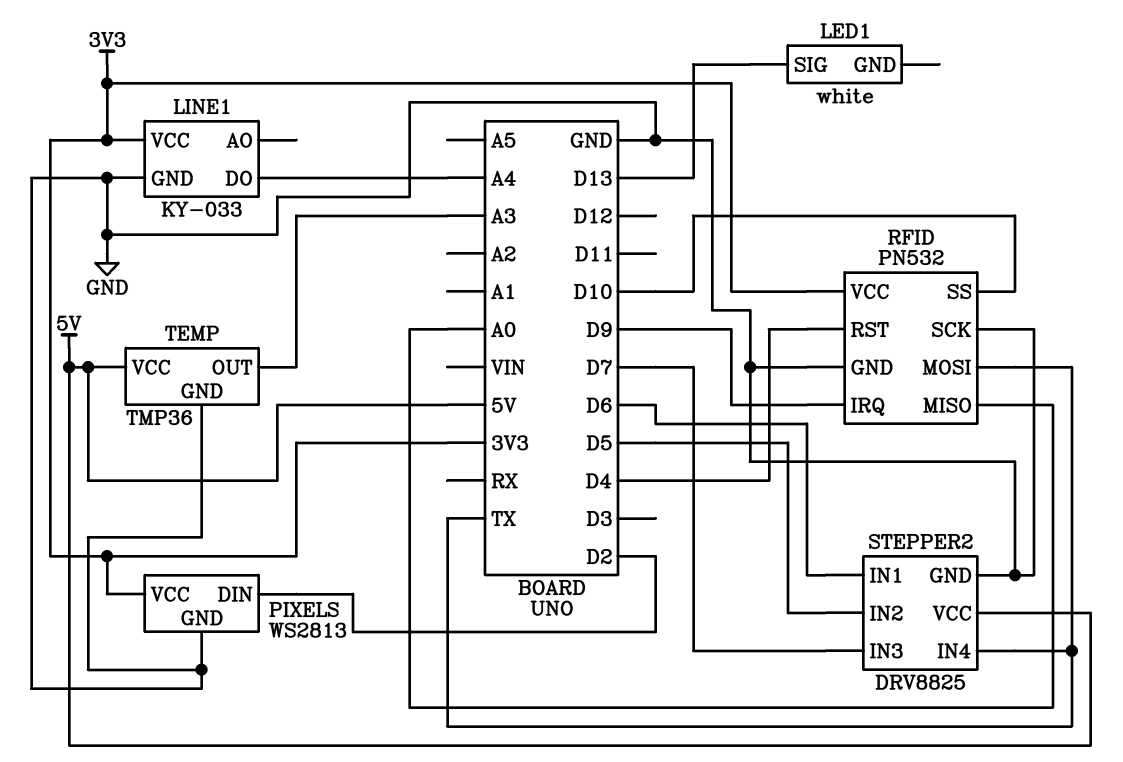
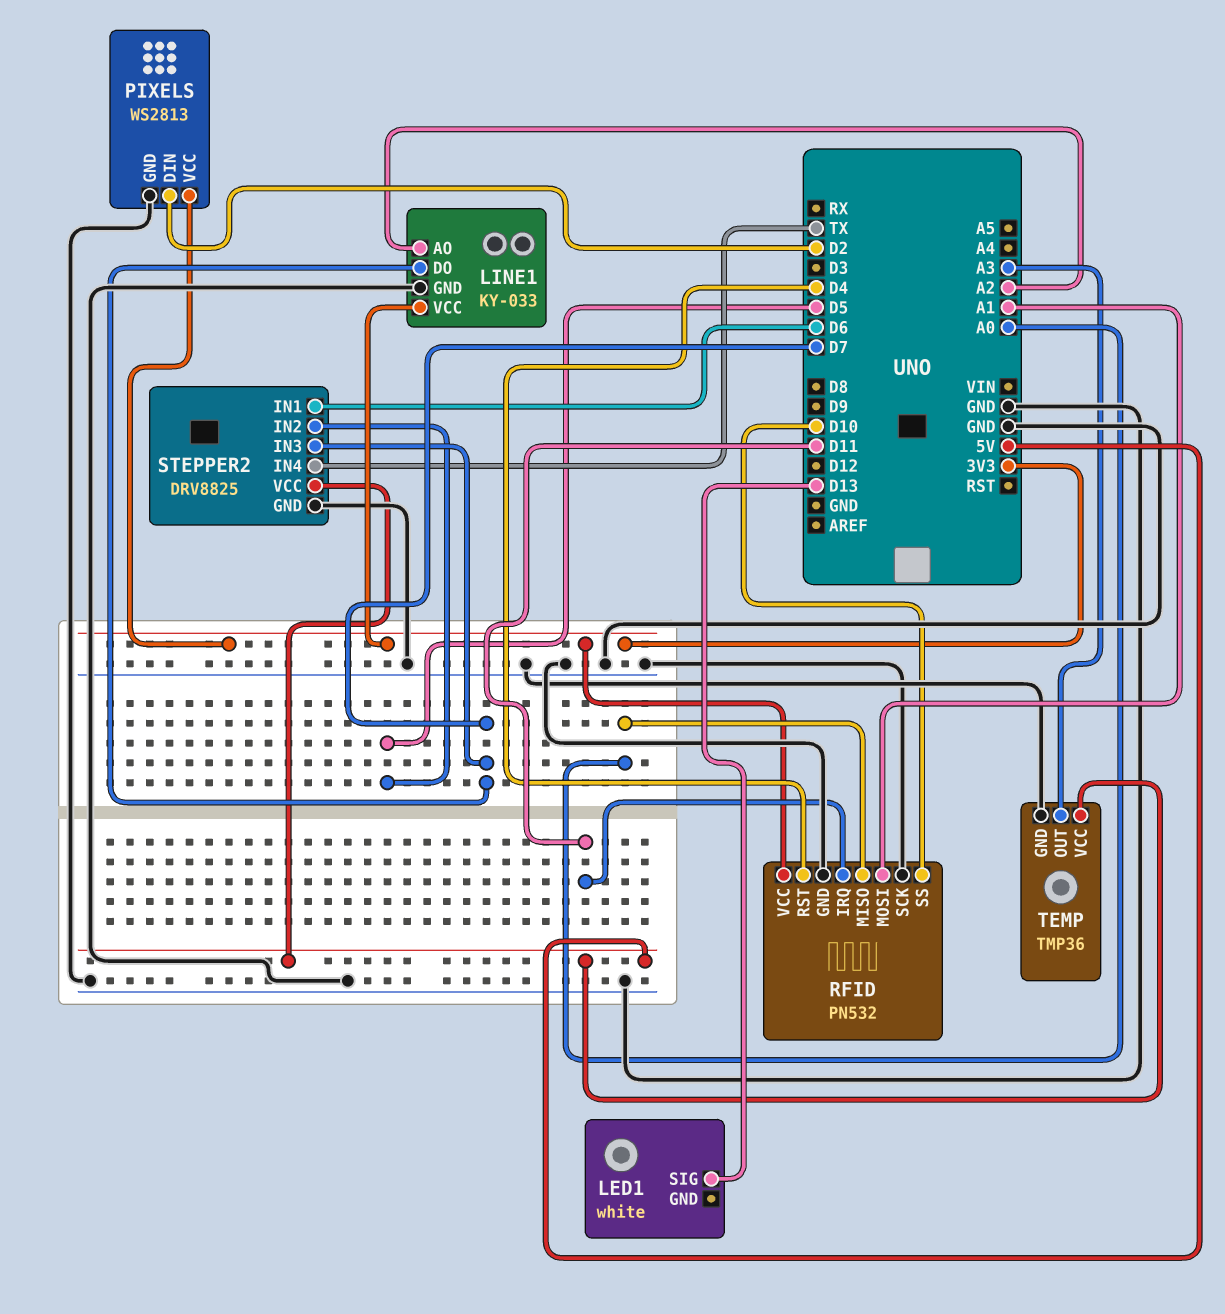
LINE1 pin AO: none -> A2
LINE1 pin DO: A4 -> D7
RFID pin IRQ: D9 -> D11
RFID pin MOSI: TX -> A1

